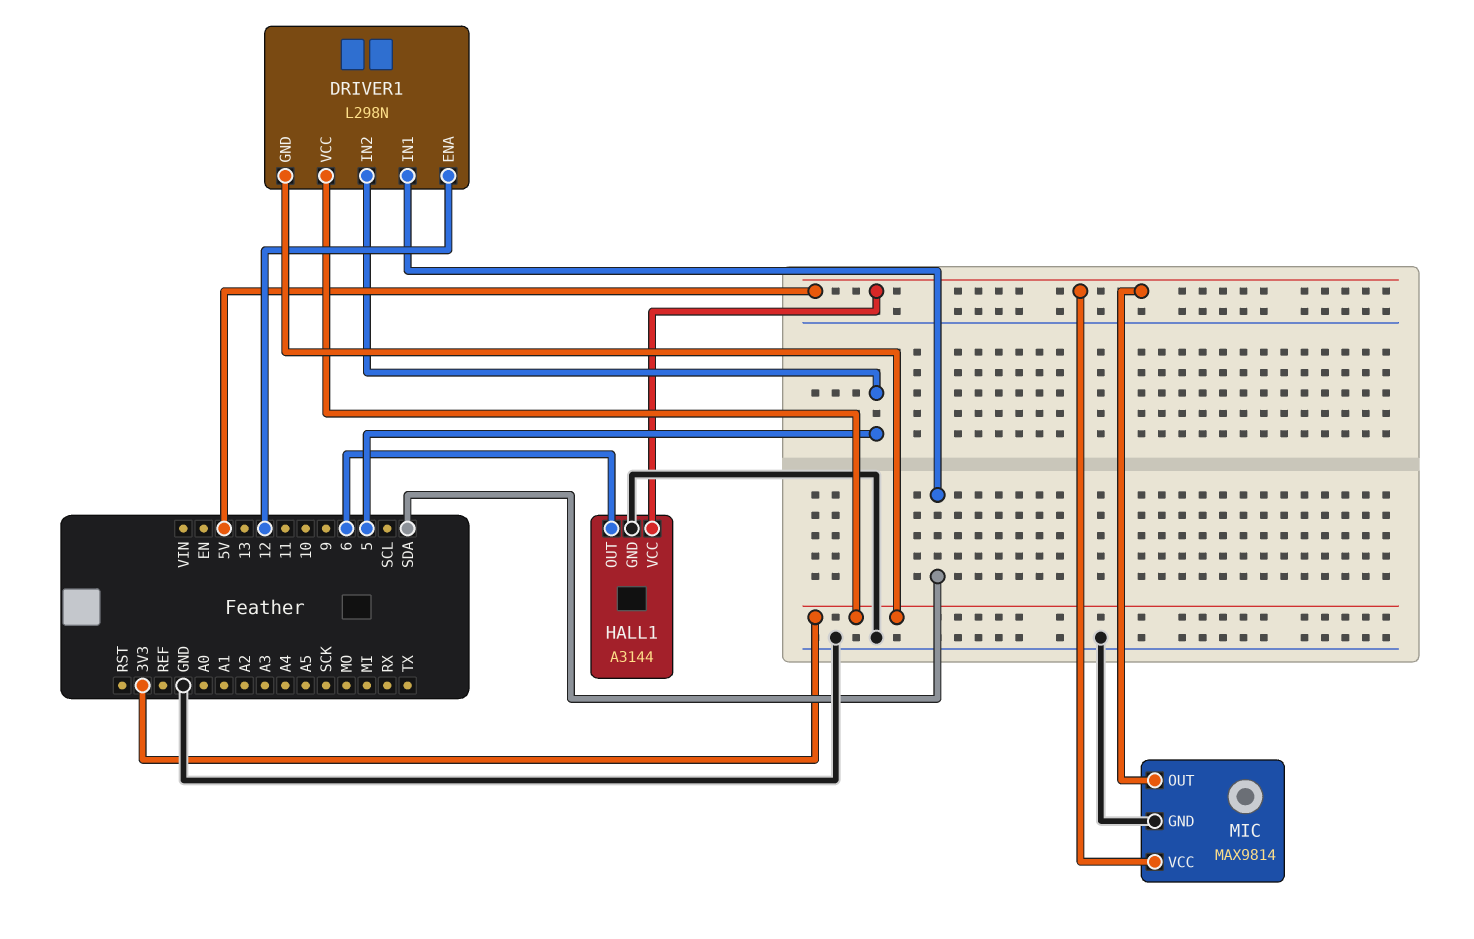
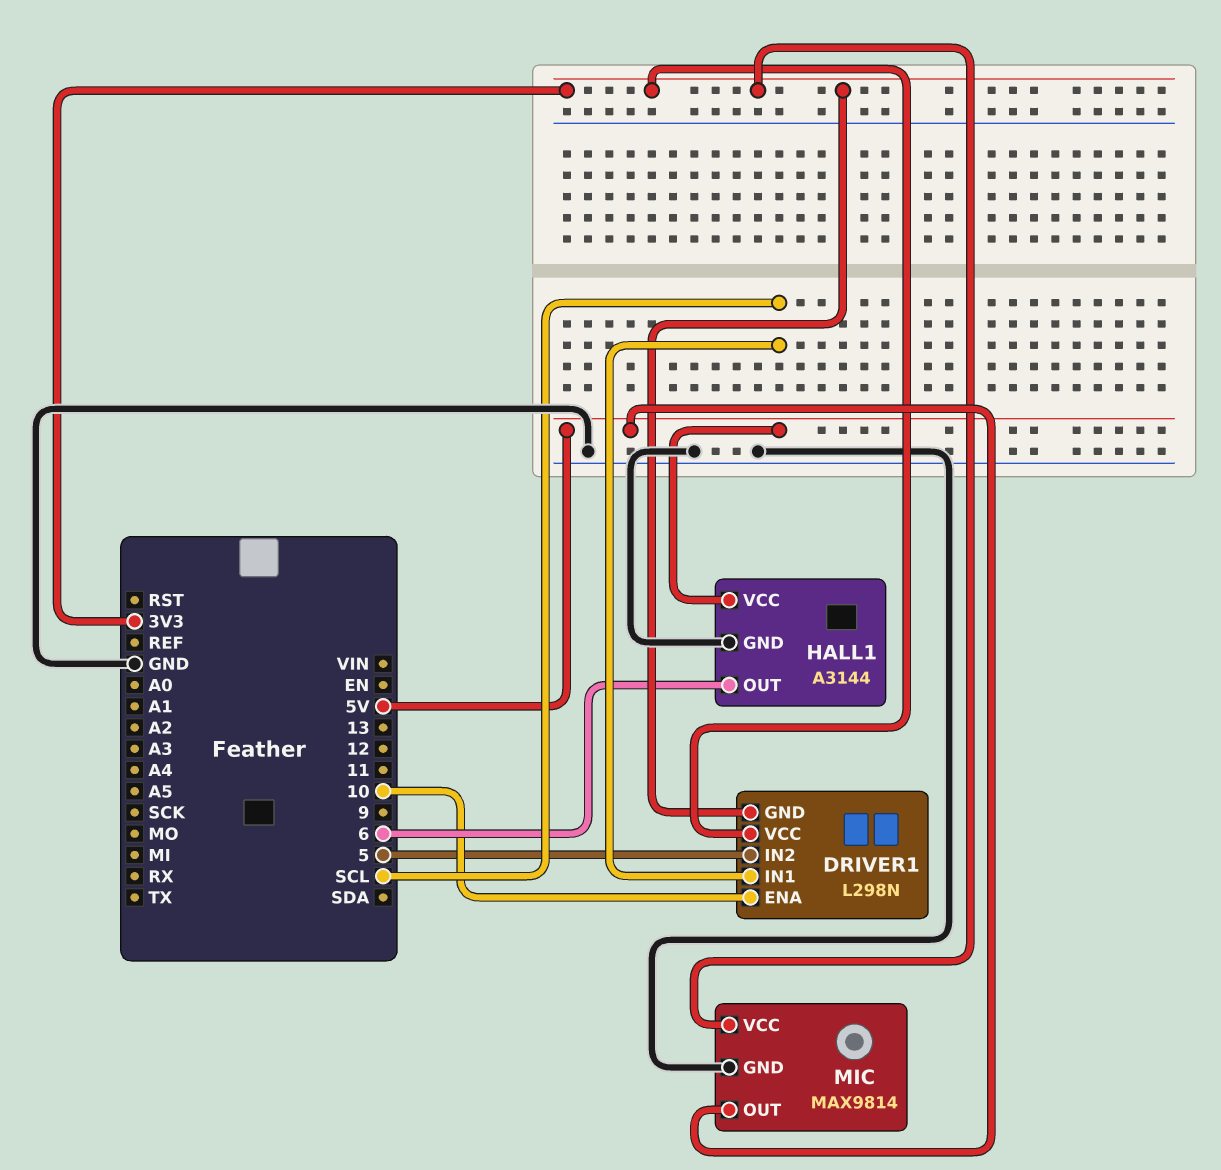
DRIVER1 pin ENA: 12 -> 10
DRIVER1 pin IN1: SDA -> SCL
MIC pin VCC: 5V -> 3V3

